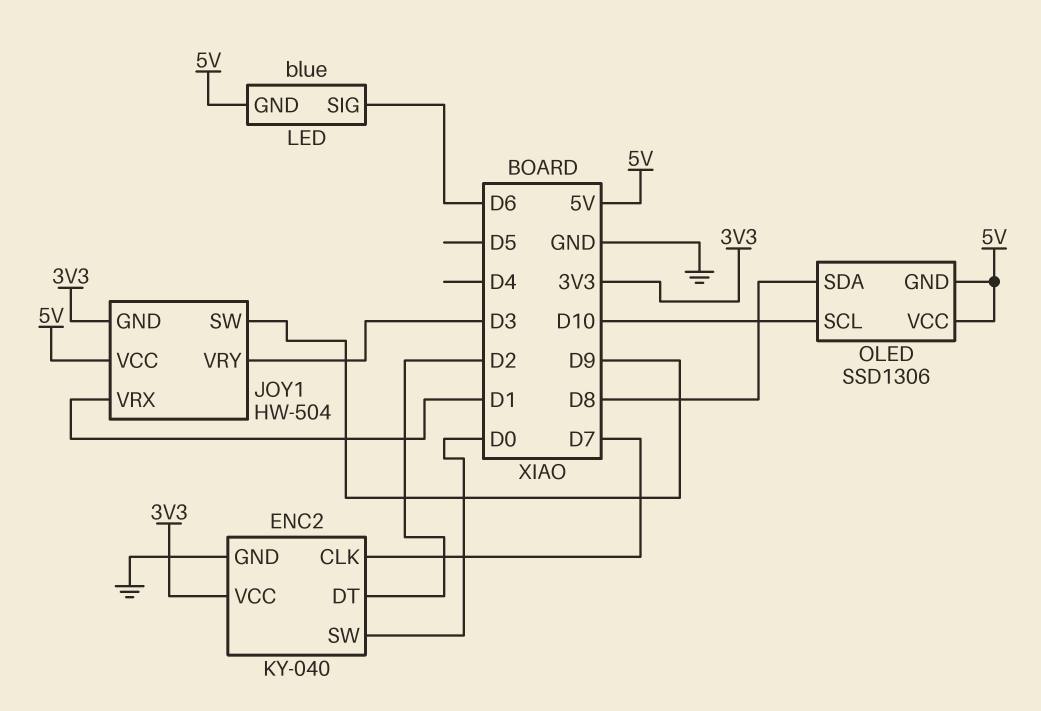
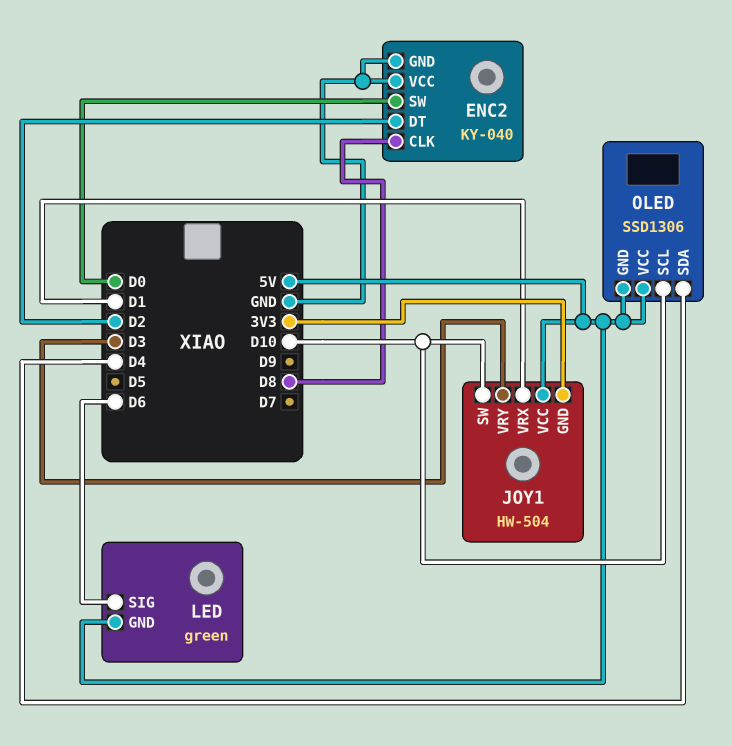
ENC2 pin CLK: D7 -> D8
ENC2 pin VCC: 3V3 -> GND
JOY1 pin SW: D9 -> D10
LED: blue -> green
OLED pin SDA: D8 -> D4

